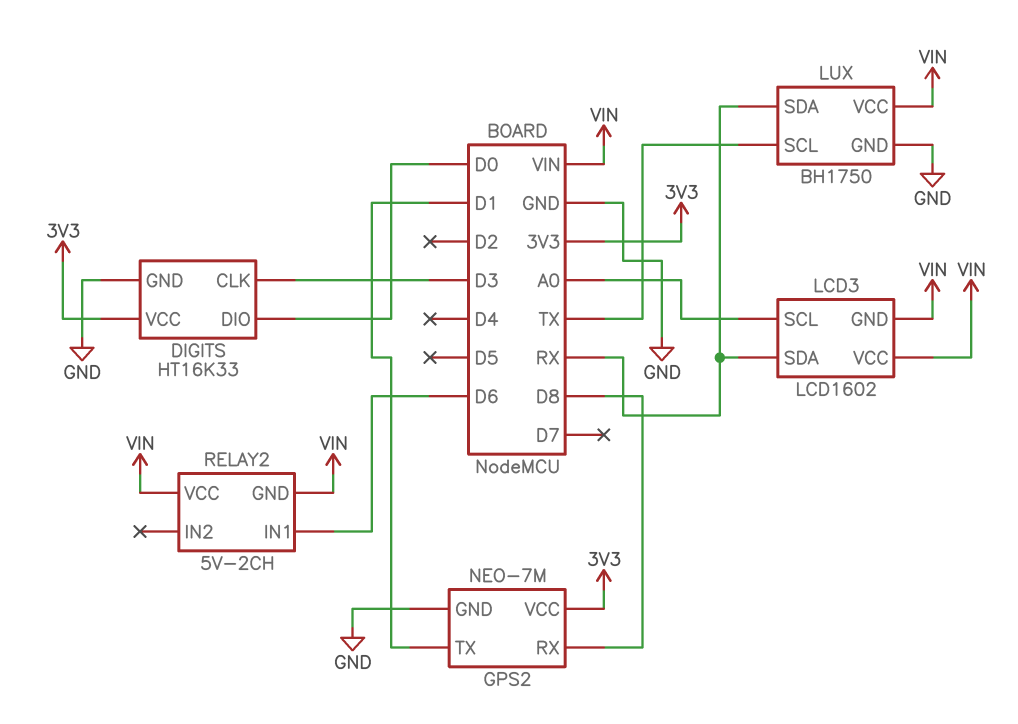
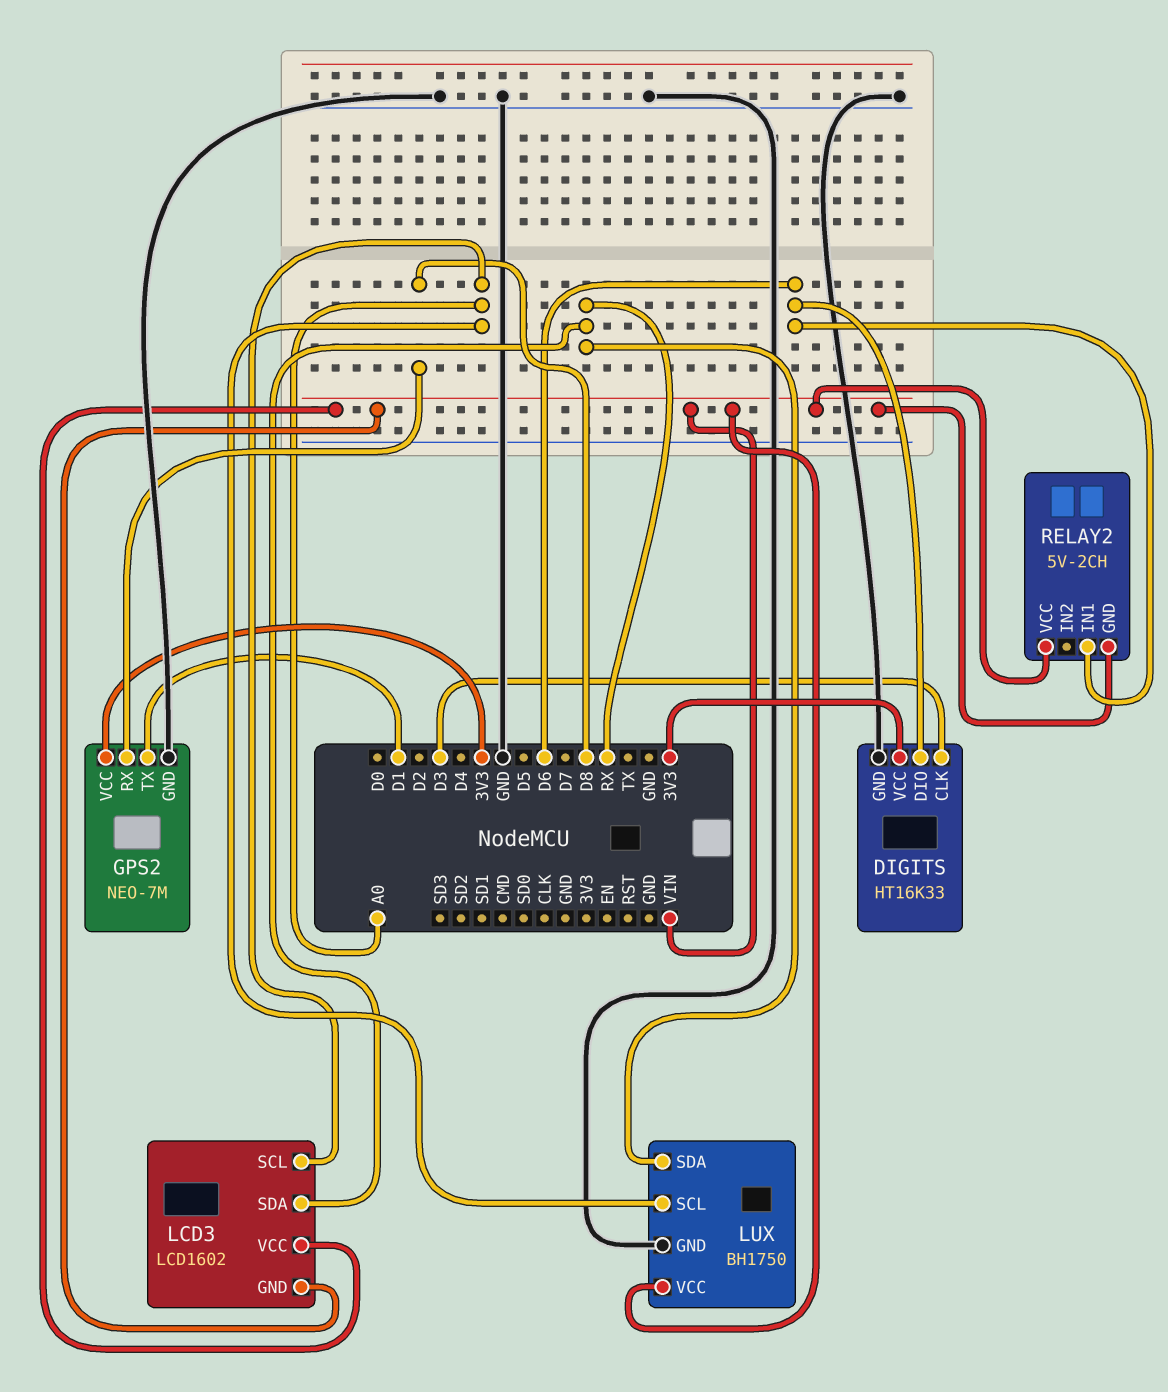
DIGITS pin DIO: D0 -> D6
LUX pin SCL: TX -> A0

